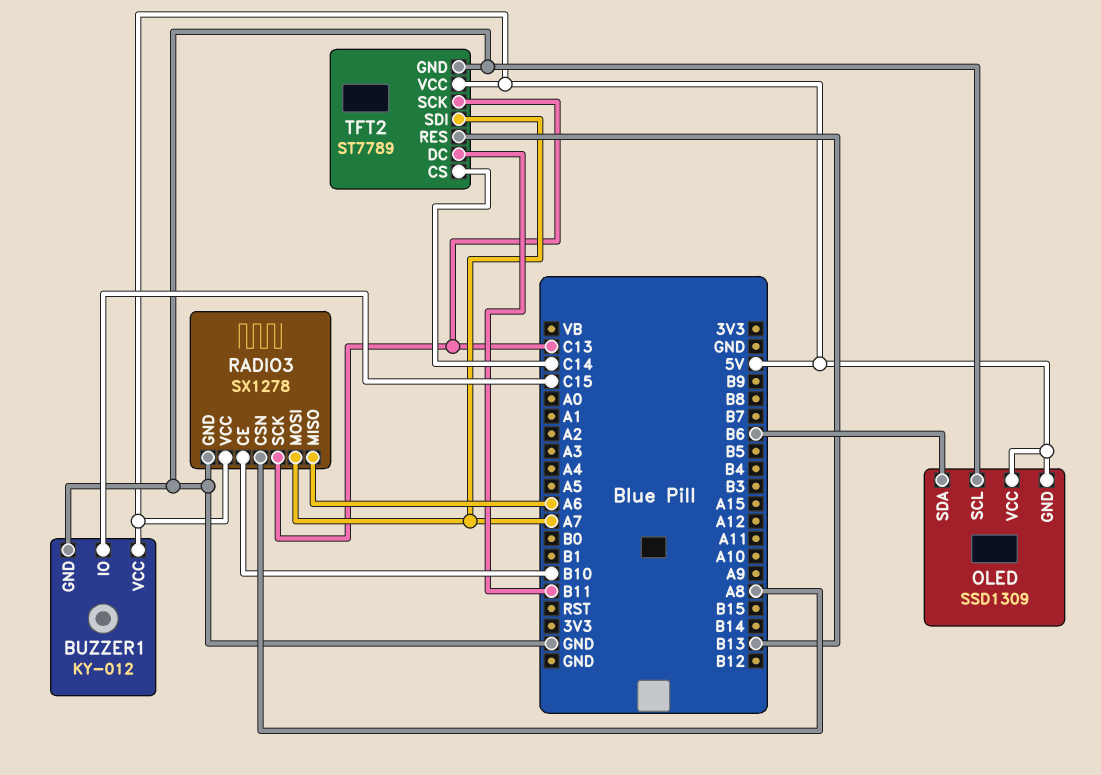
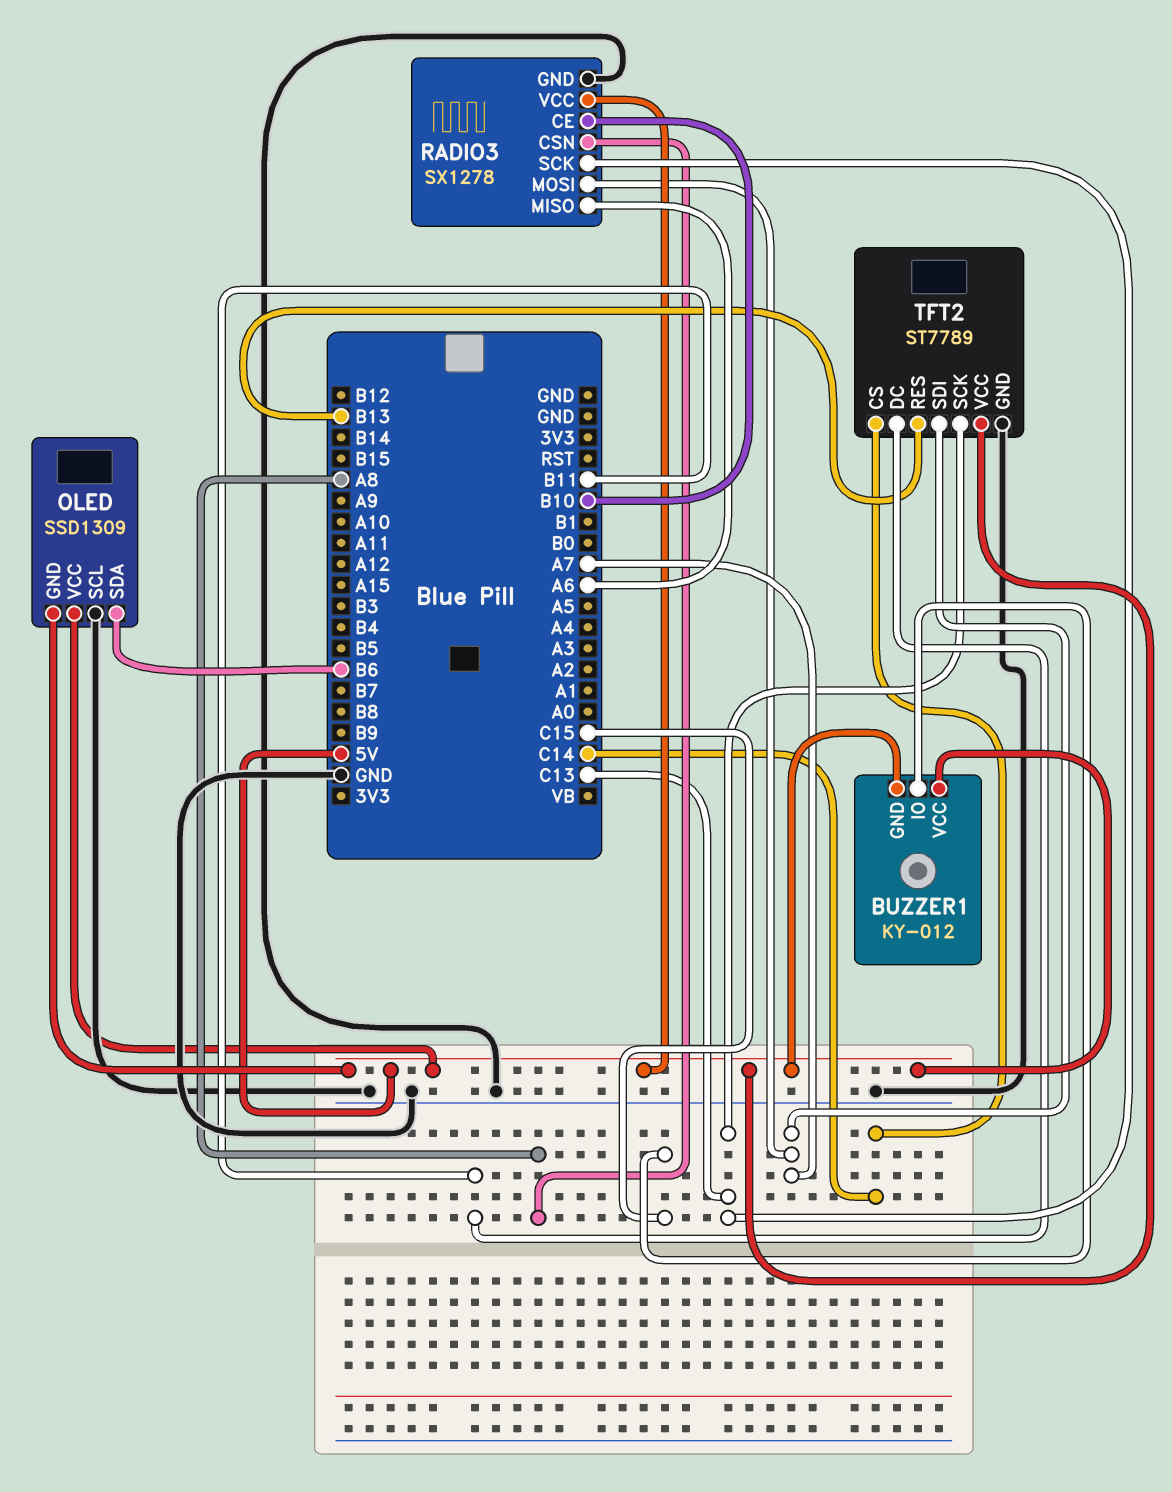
BUZZER1 pin GND: GND -> 5V

